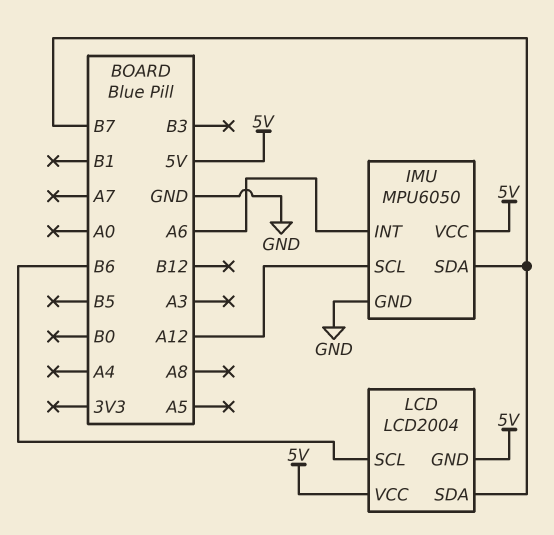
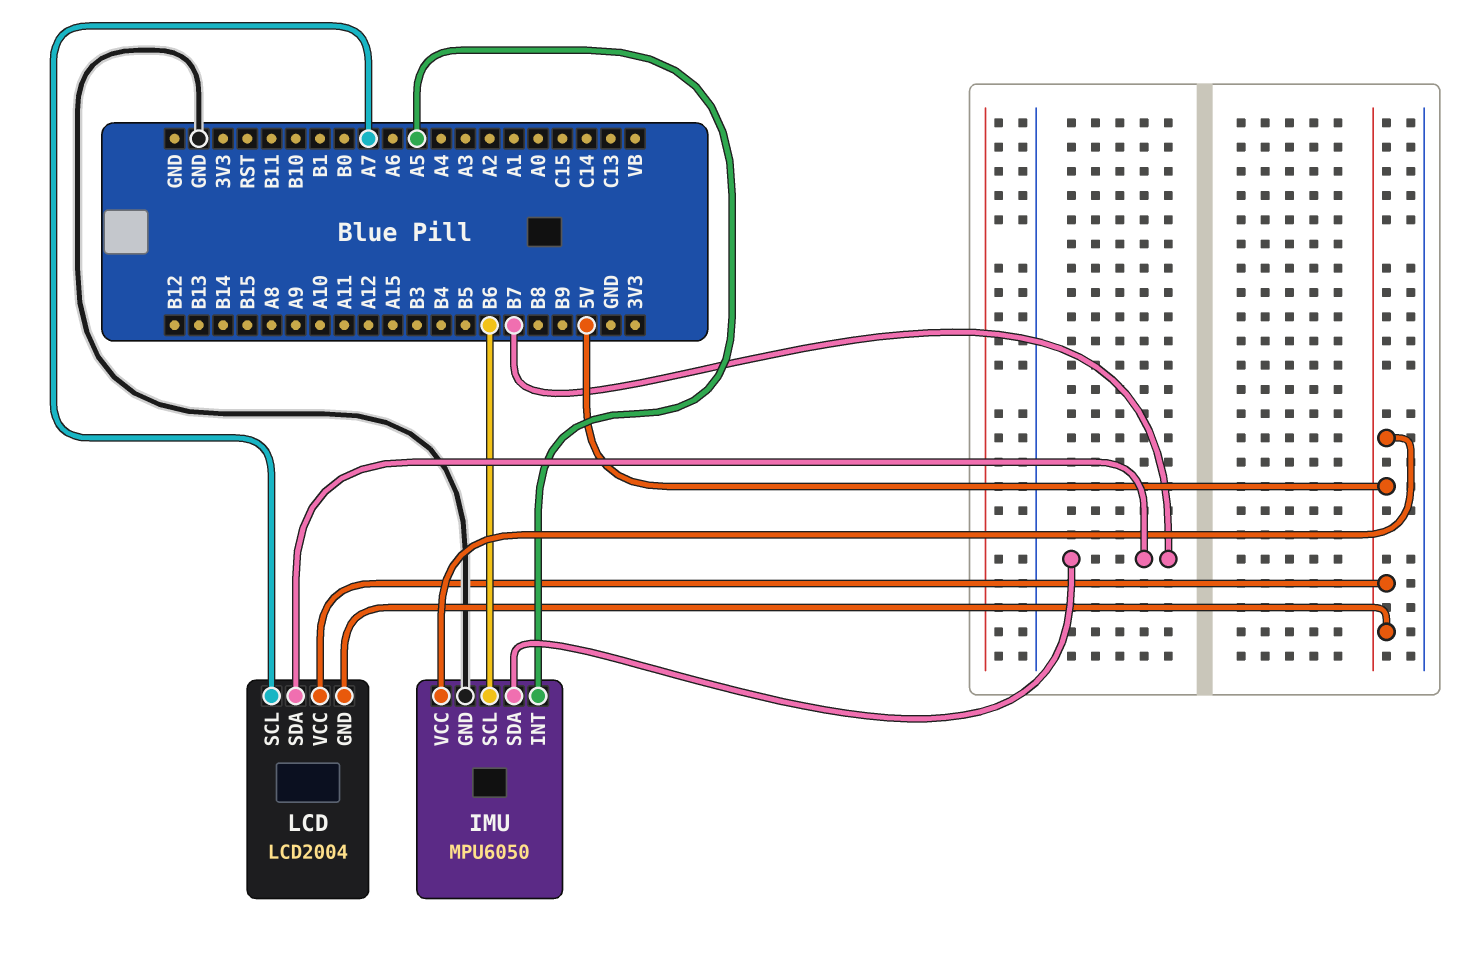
IMU pin INT: A6 -> A5
IMU pin SCL: A12 -> B6
LCD pin SCL: B6 -> A7

